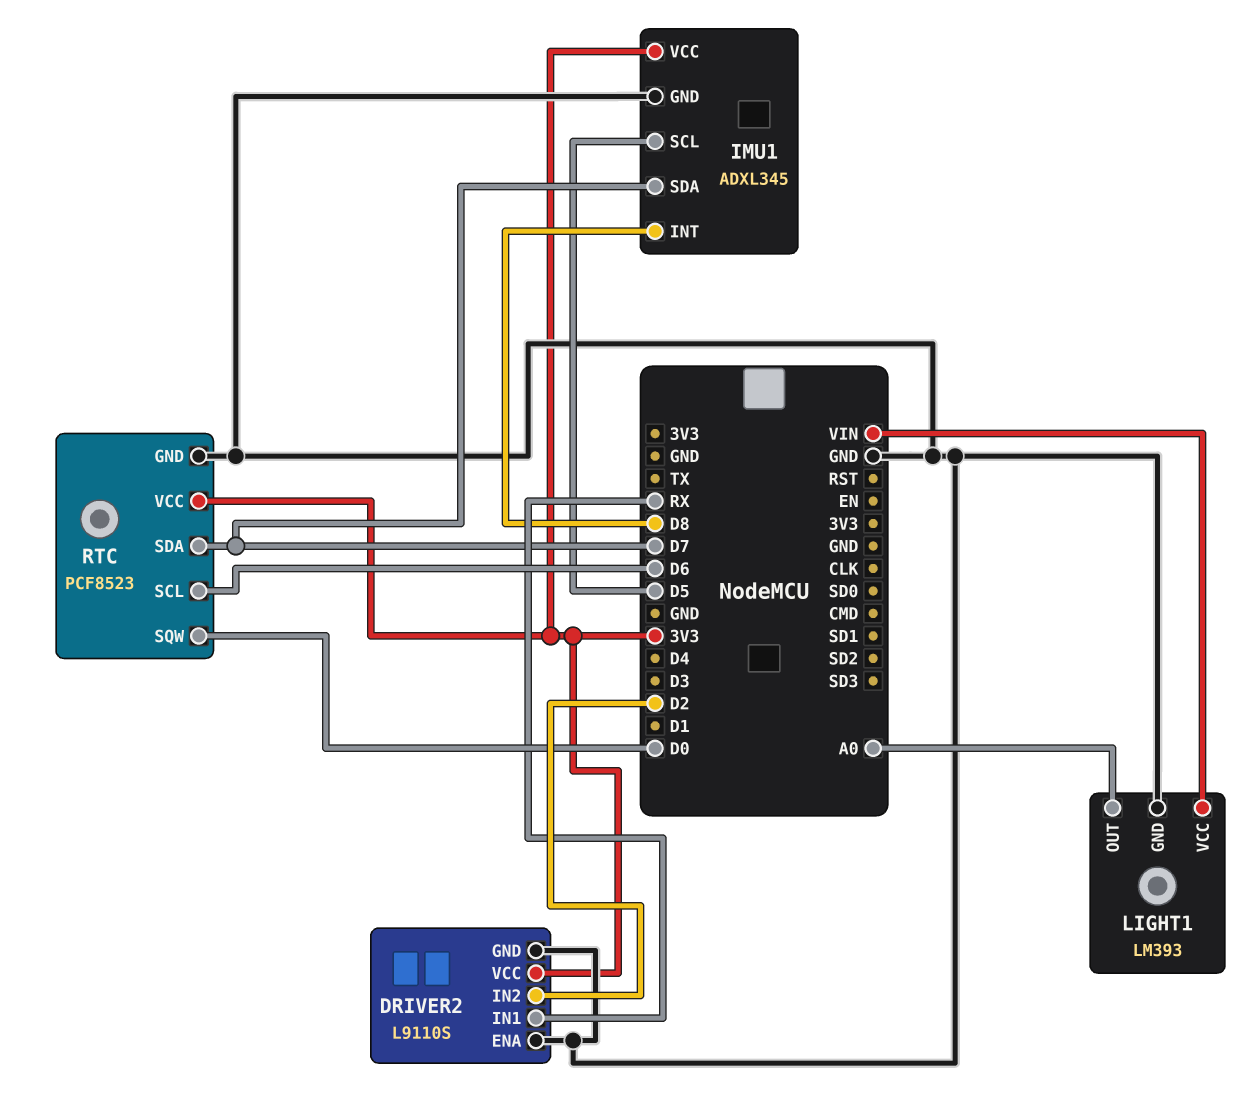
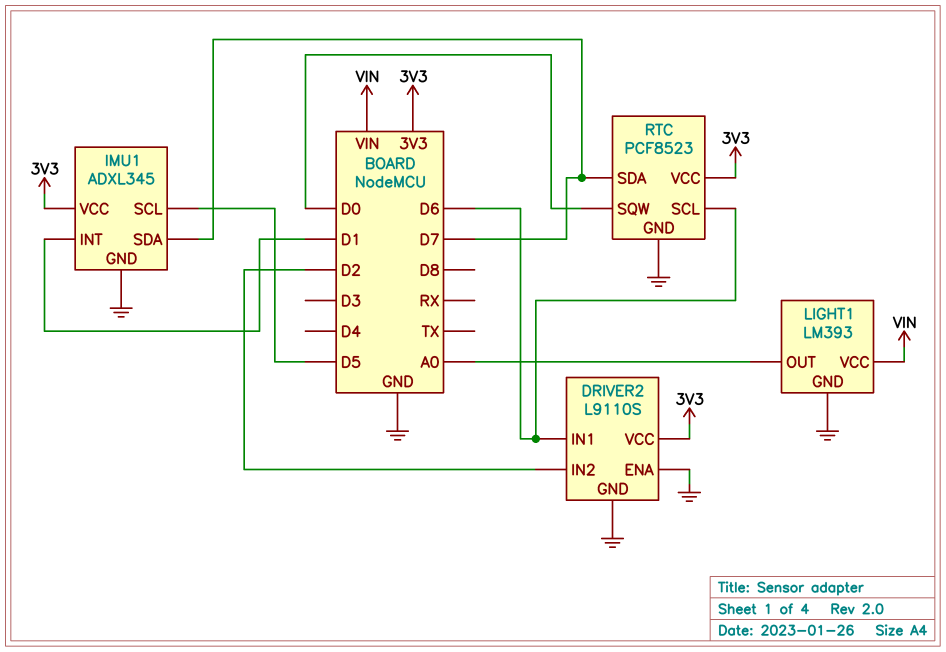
DRIVER2 pin IN1: RX -> D6
IMU1 pin INT: D8 -> D1

